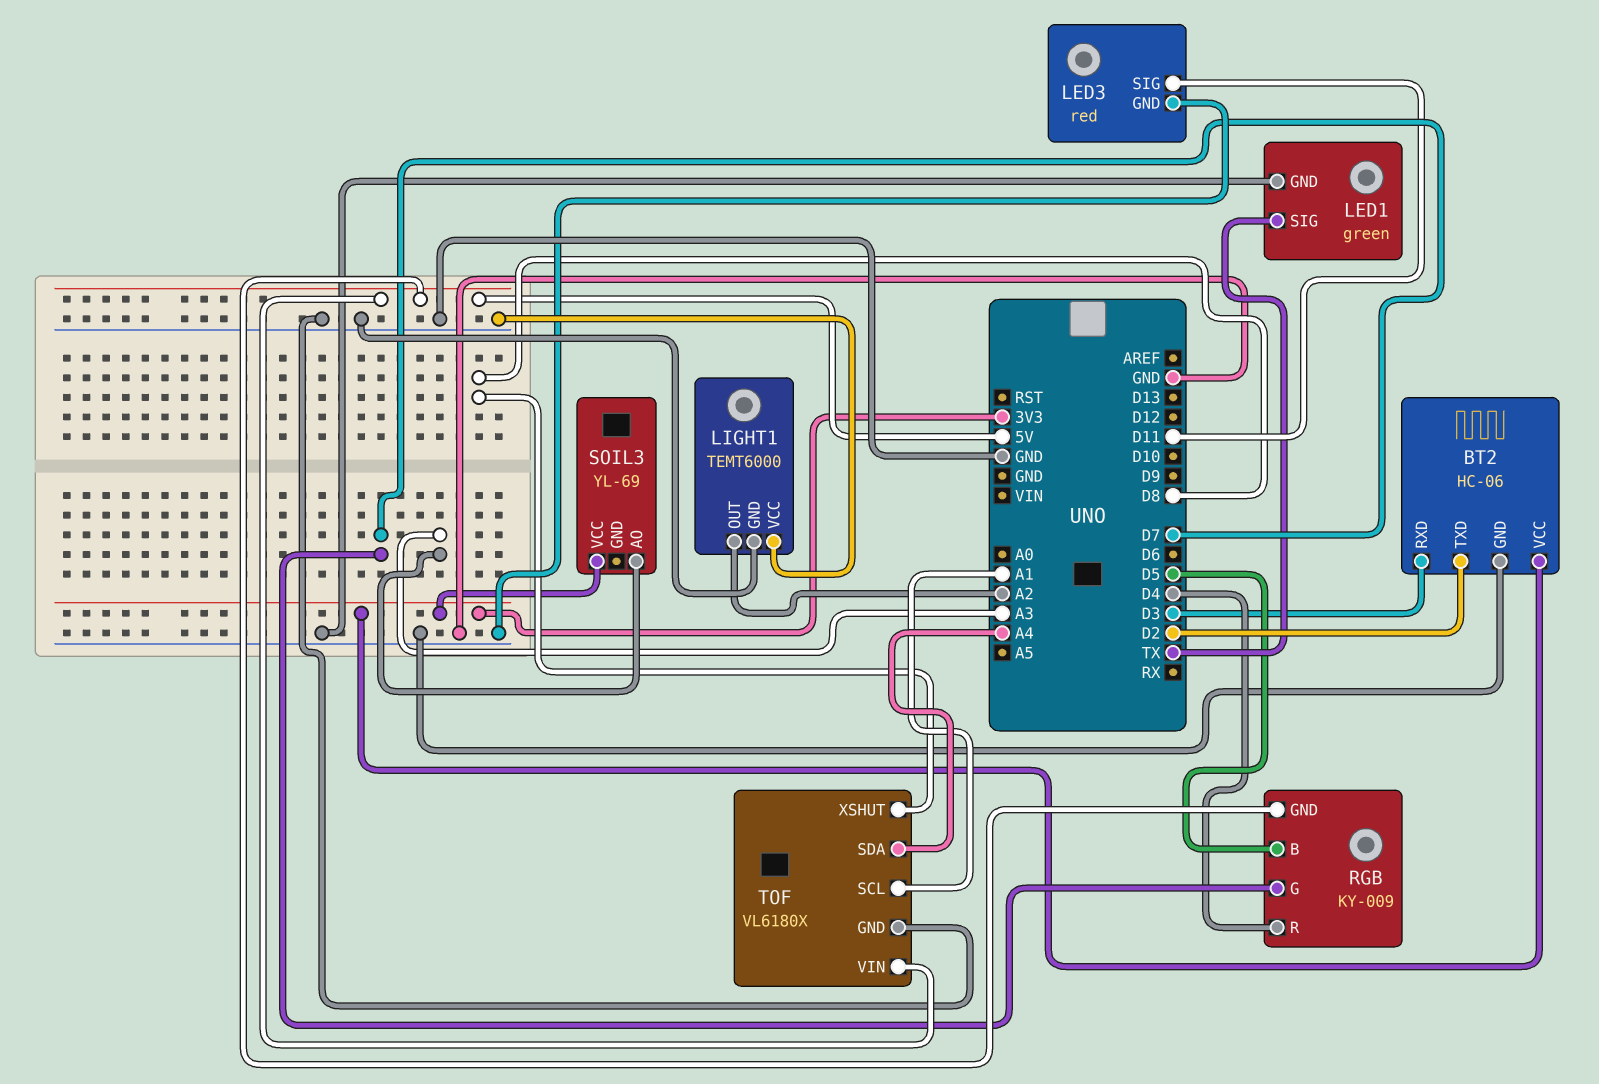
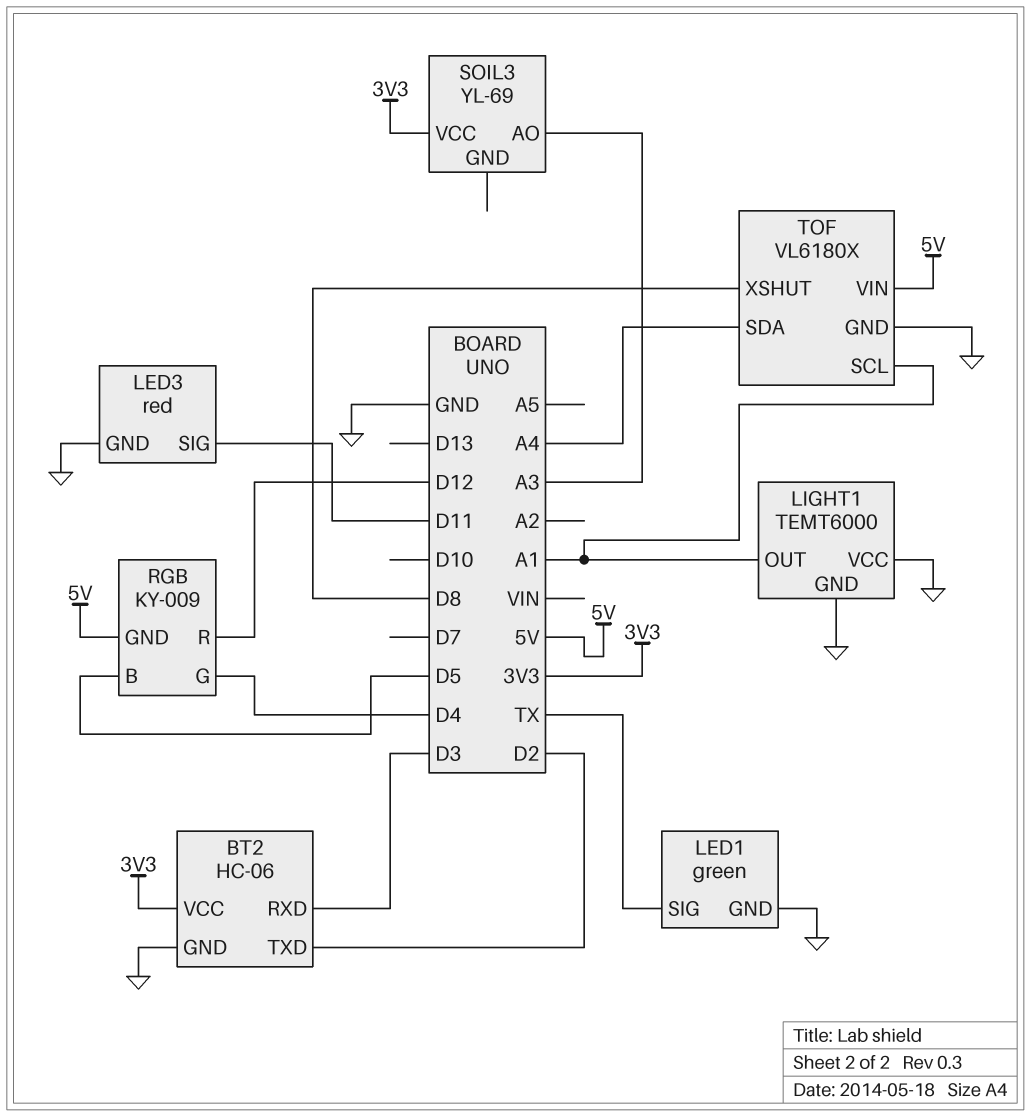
LIGHT1 pin OUT: A2 -> A1
RGB pin G: D7 -> D4
RGB pin R: D4 -> D12

